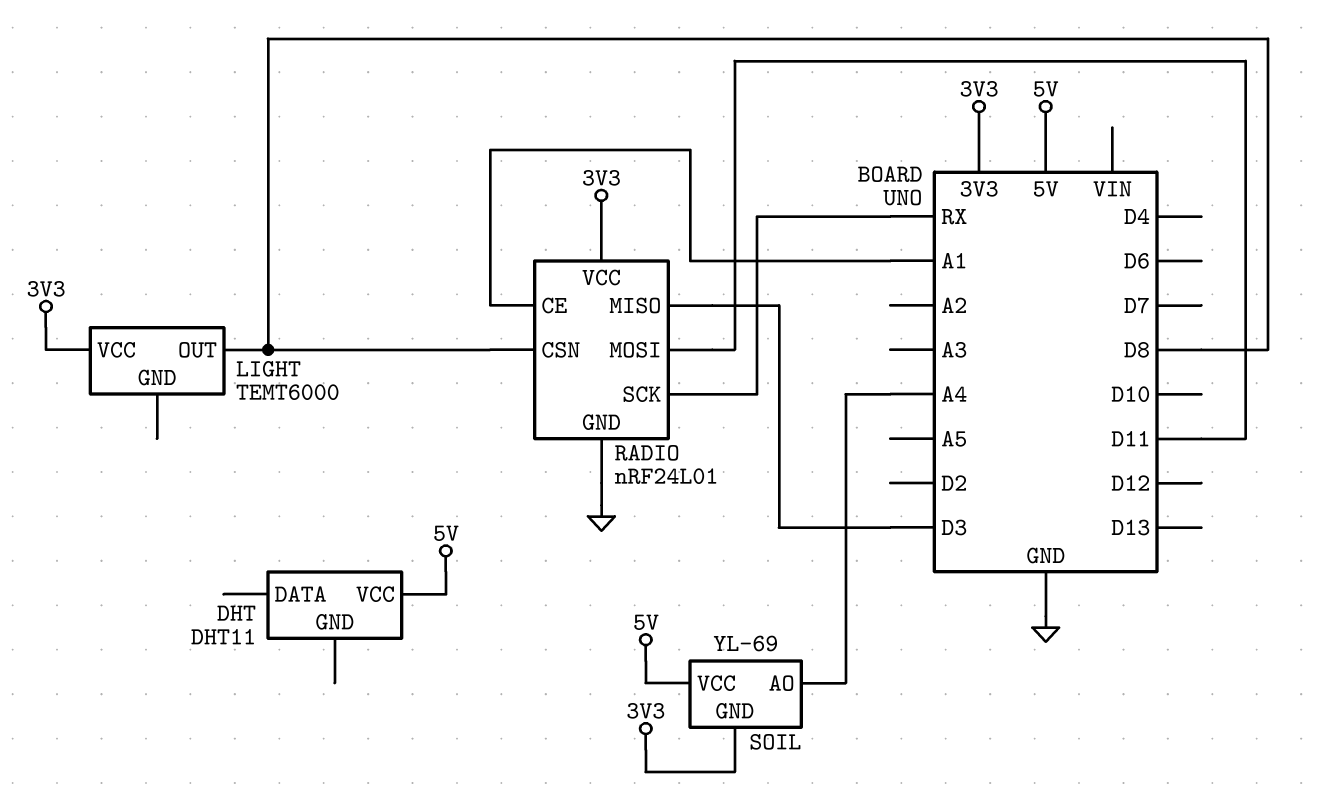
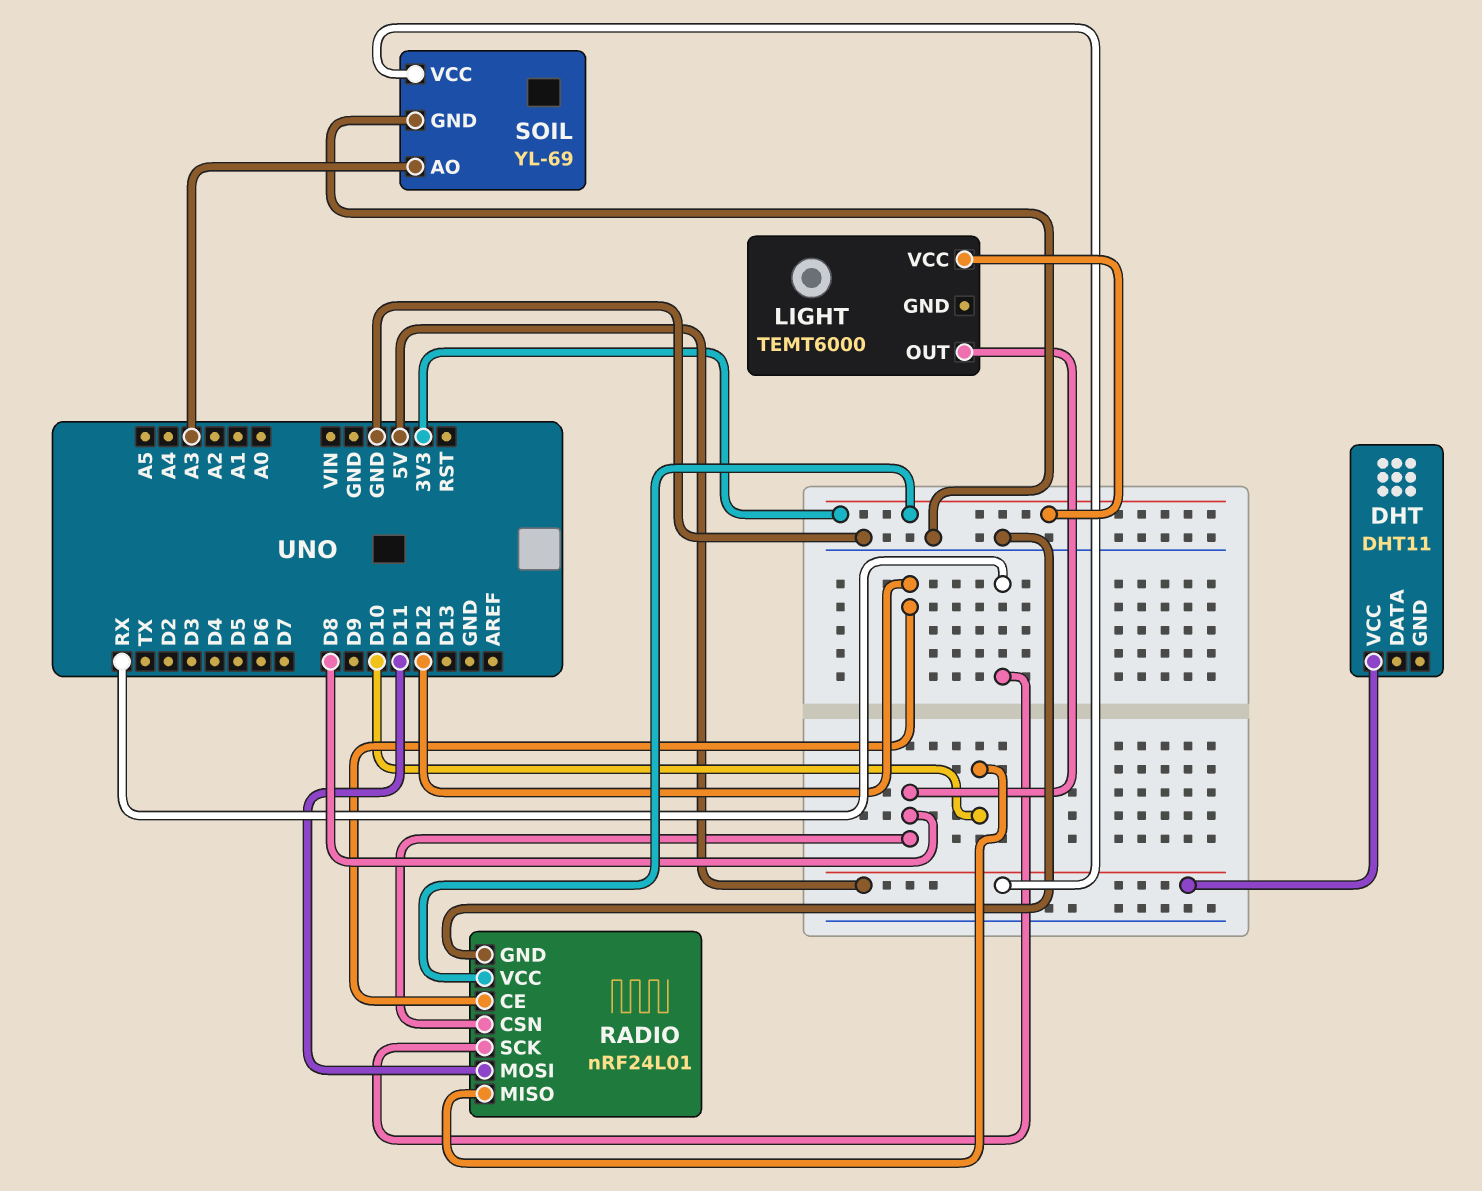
RADIO pin CE: A1 -> D12
RADIO pin MISO: D3 -> D10
SOIL pin AO: A4 -> A3
SOIL pin GND: 3V3 -> GND

